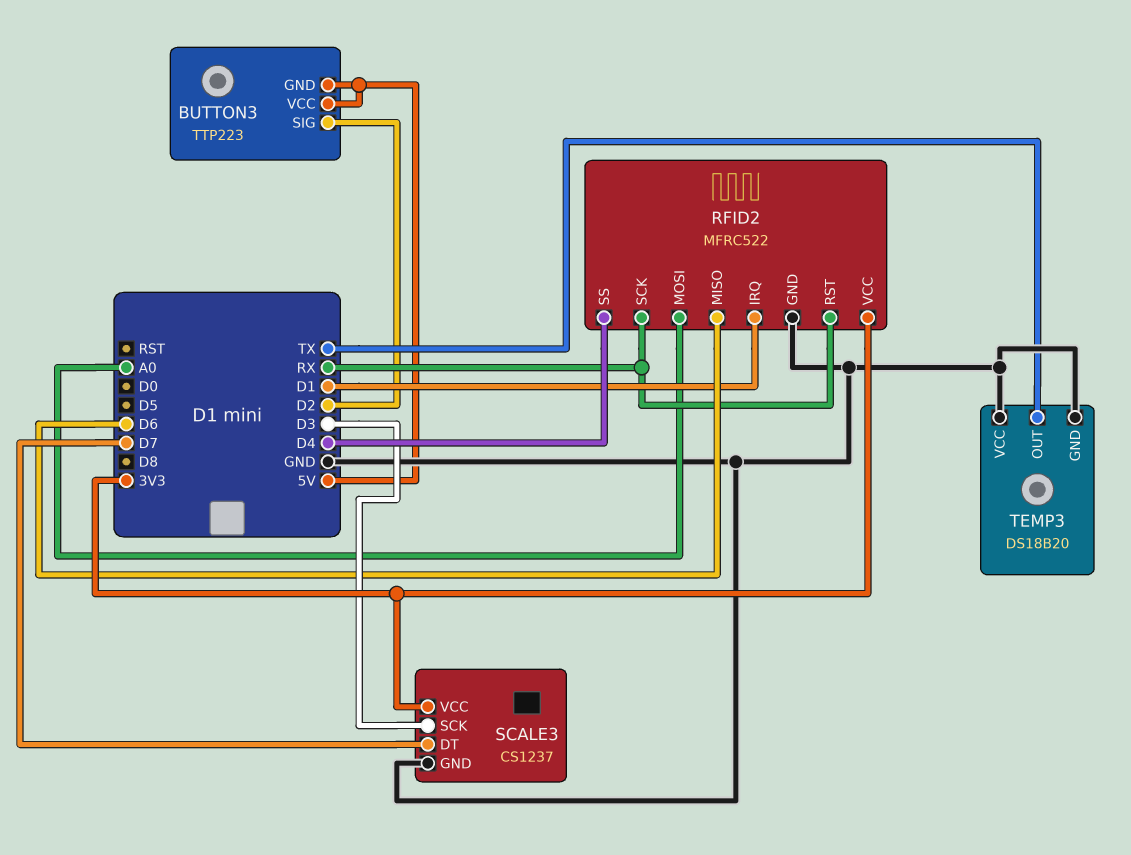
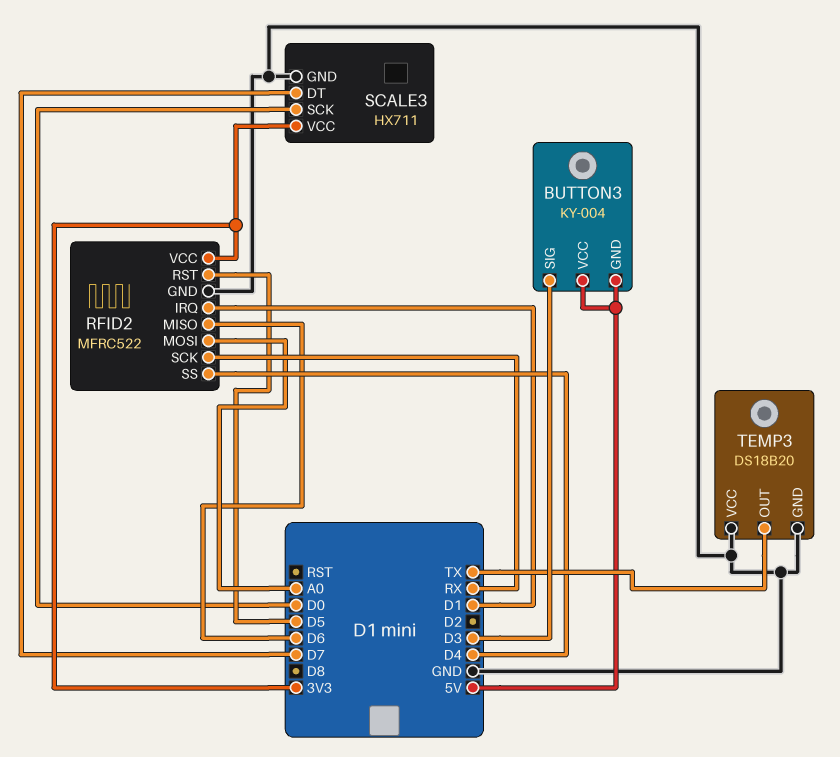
BUTTON3: TTP223 -> KY-004
BUTTON3 pin SIG: D2 -> D3
RFID2 pin RST: RX -> D5
SCALE3: CS1237 -> HX711
SCALE3 pin SCK: D3 -> D0

